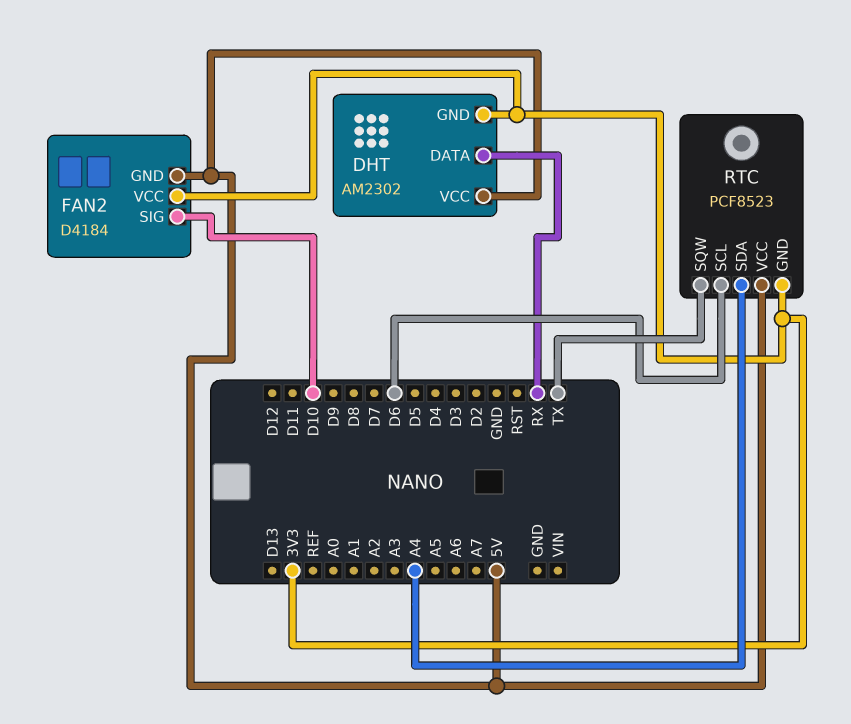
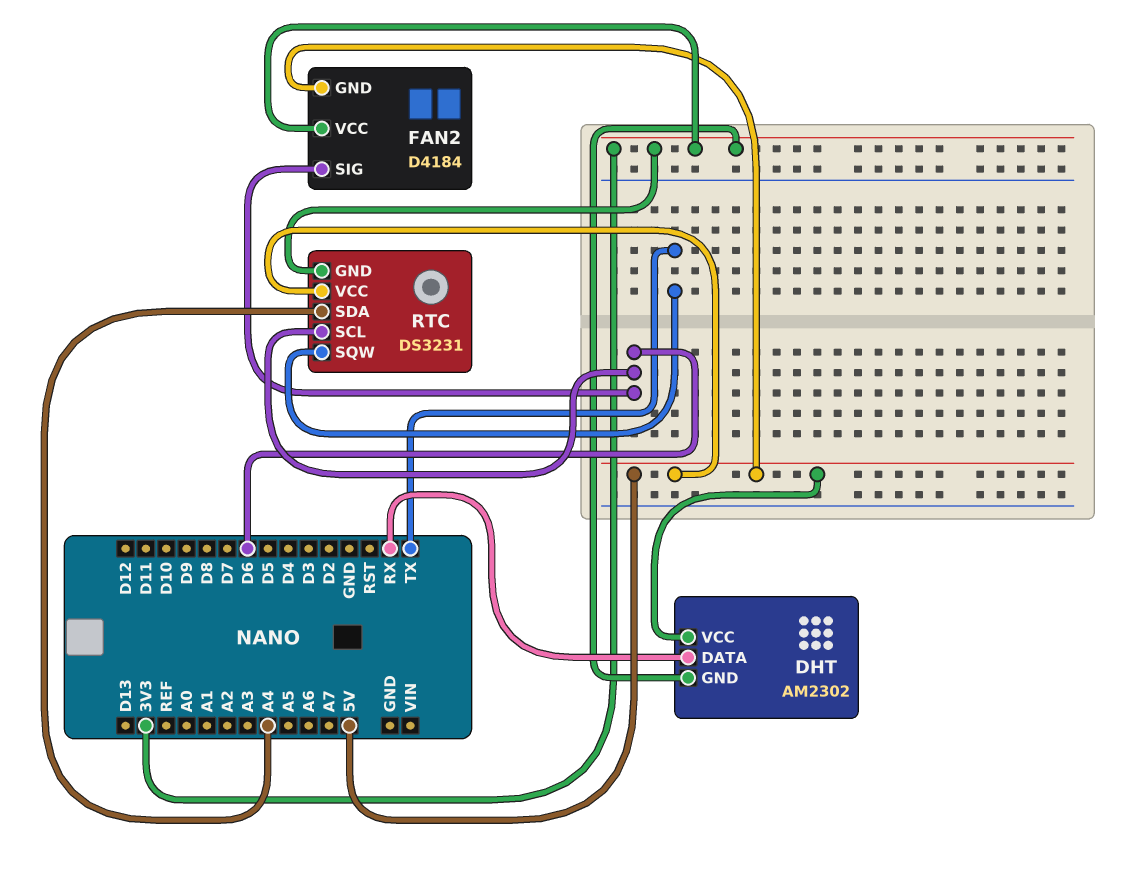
FAN2 pin SIG: D10 -> D6
RTC: PCF8523 -> DS3231

